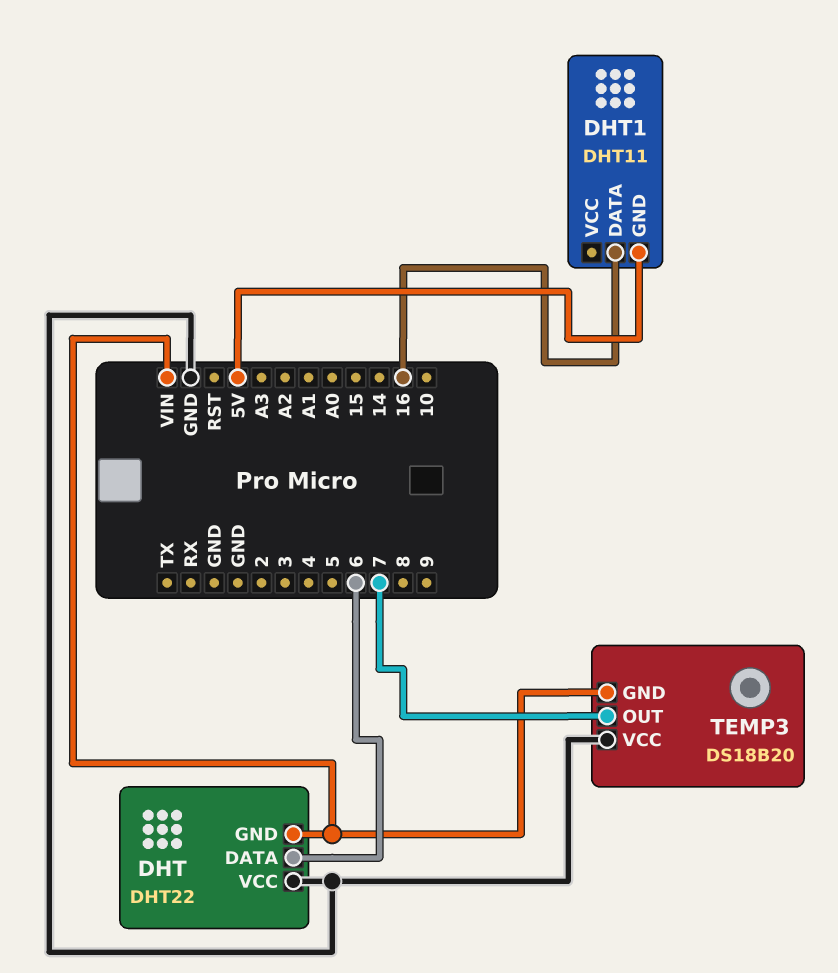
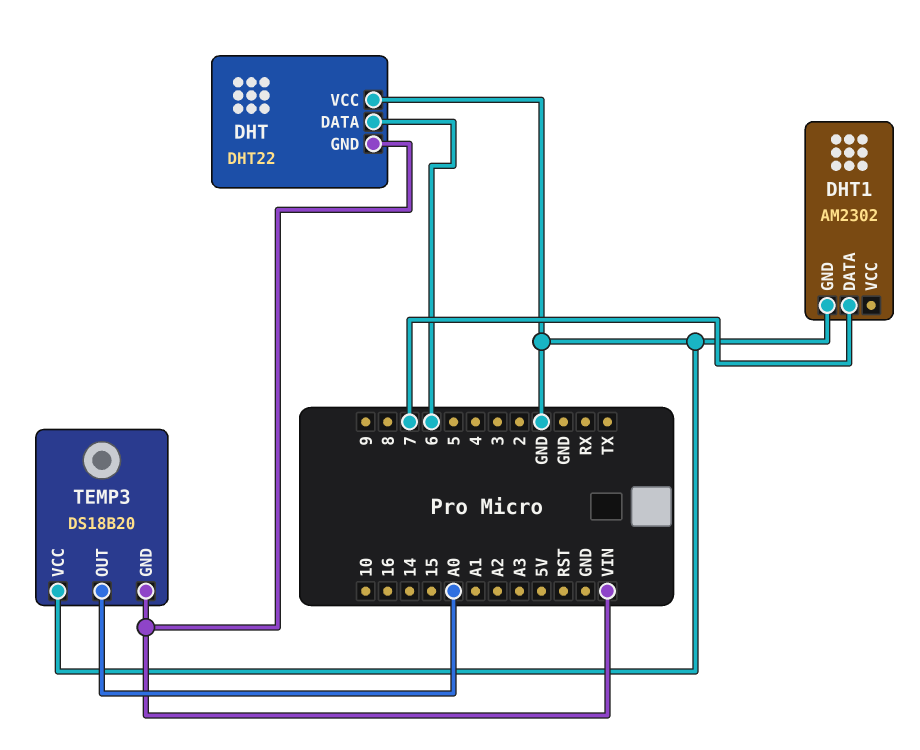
DHT1: DHT11 -> AM2302
DHT1 pin DATA: 16 -> 7
DHT1 pin GND: 5V -> GND
TEMP3 pin OUT: 7 -> A0

